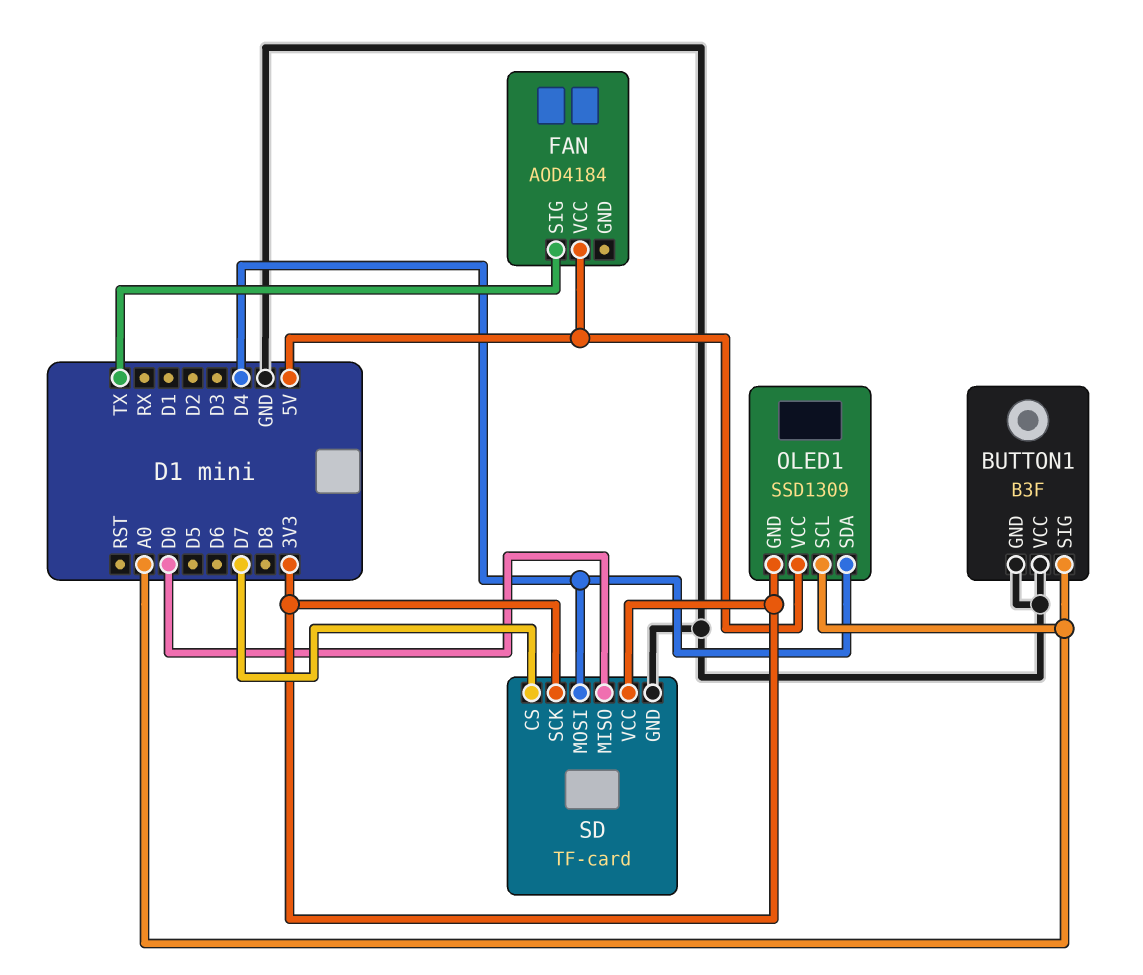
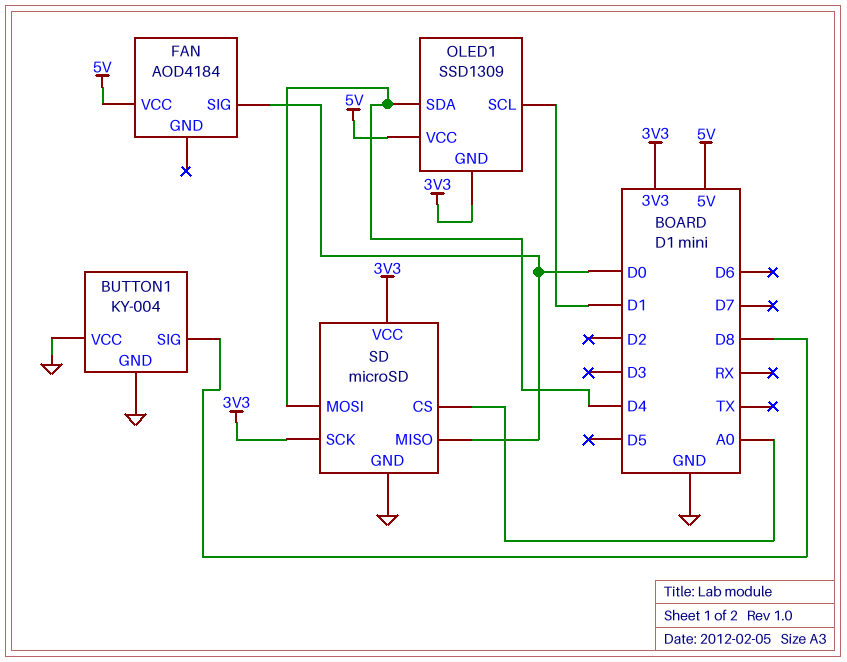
BUTTON1: B3F -> KY-004
BUTTON1 pin SIG: A0 -> D8
FAN pin SIG: TX -> D0
OLED1 pin SCL: A0 -> D1
SD: TF-card -> microSD
SD pin CS: D7 -> A0

